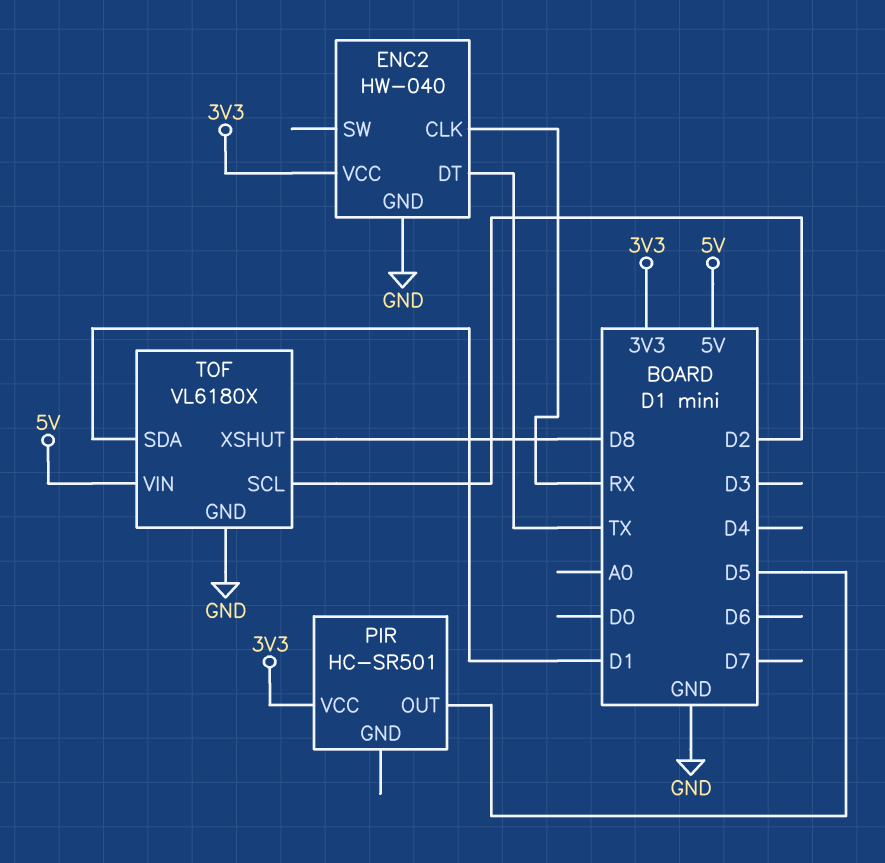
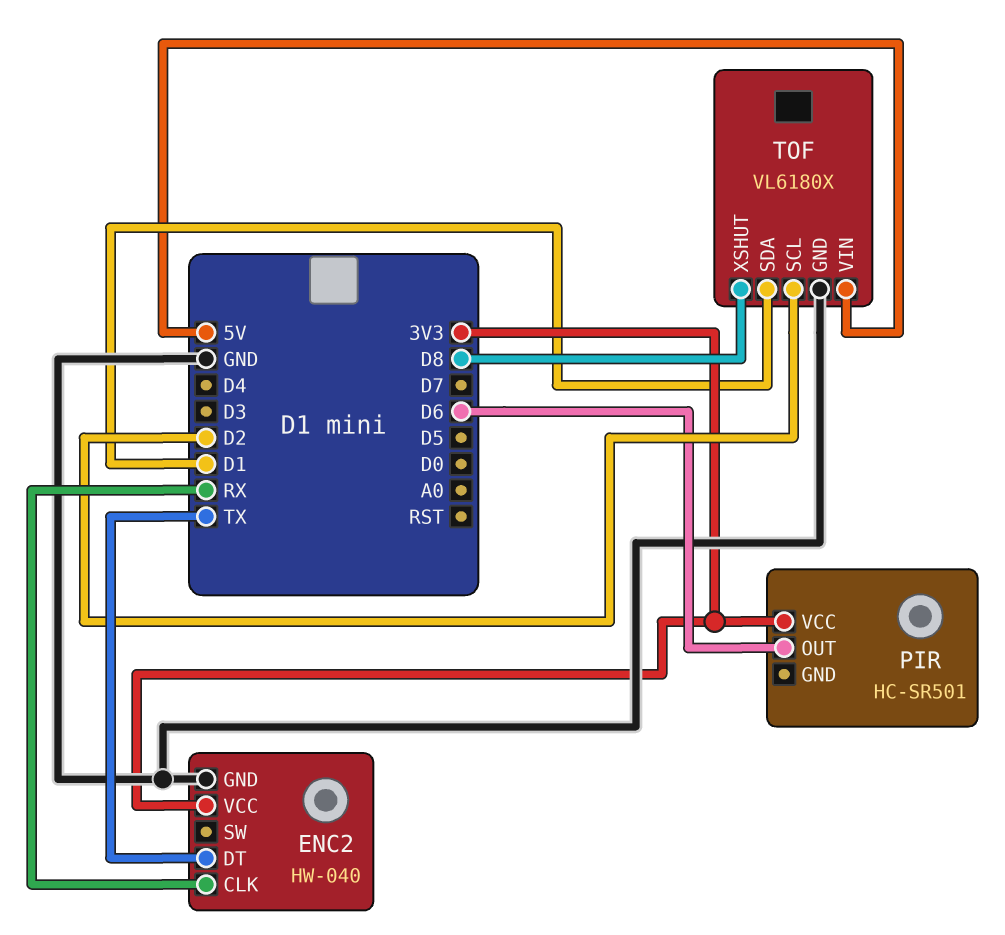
PIR pin OUT: D5 -> D6

